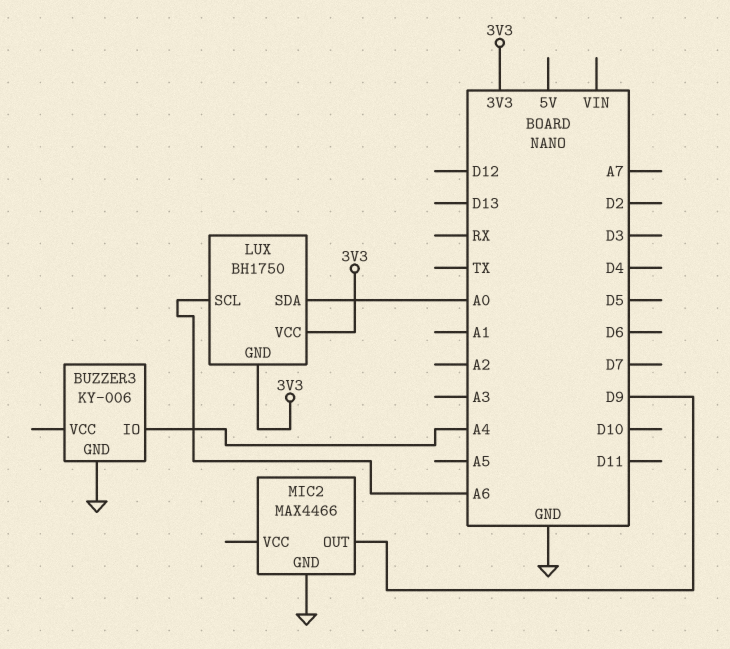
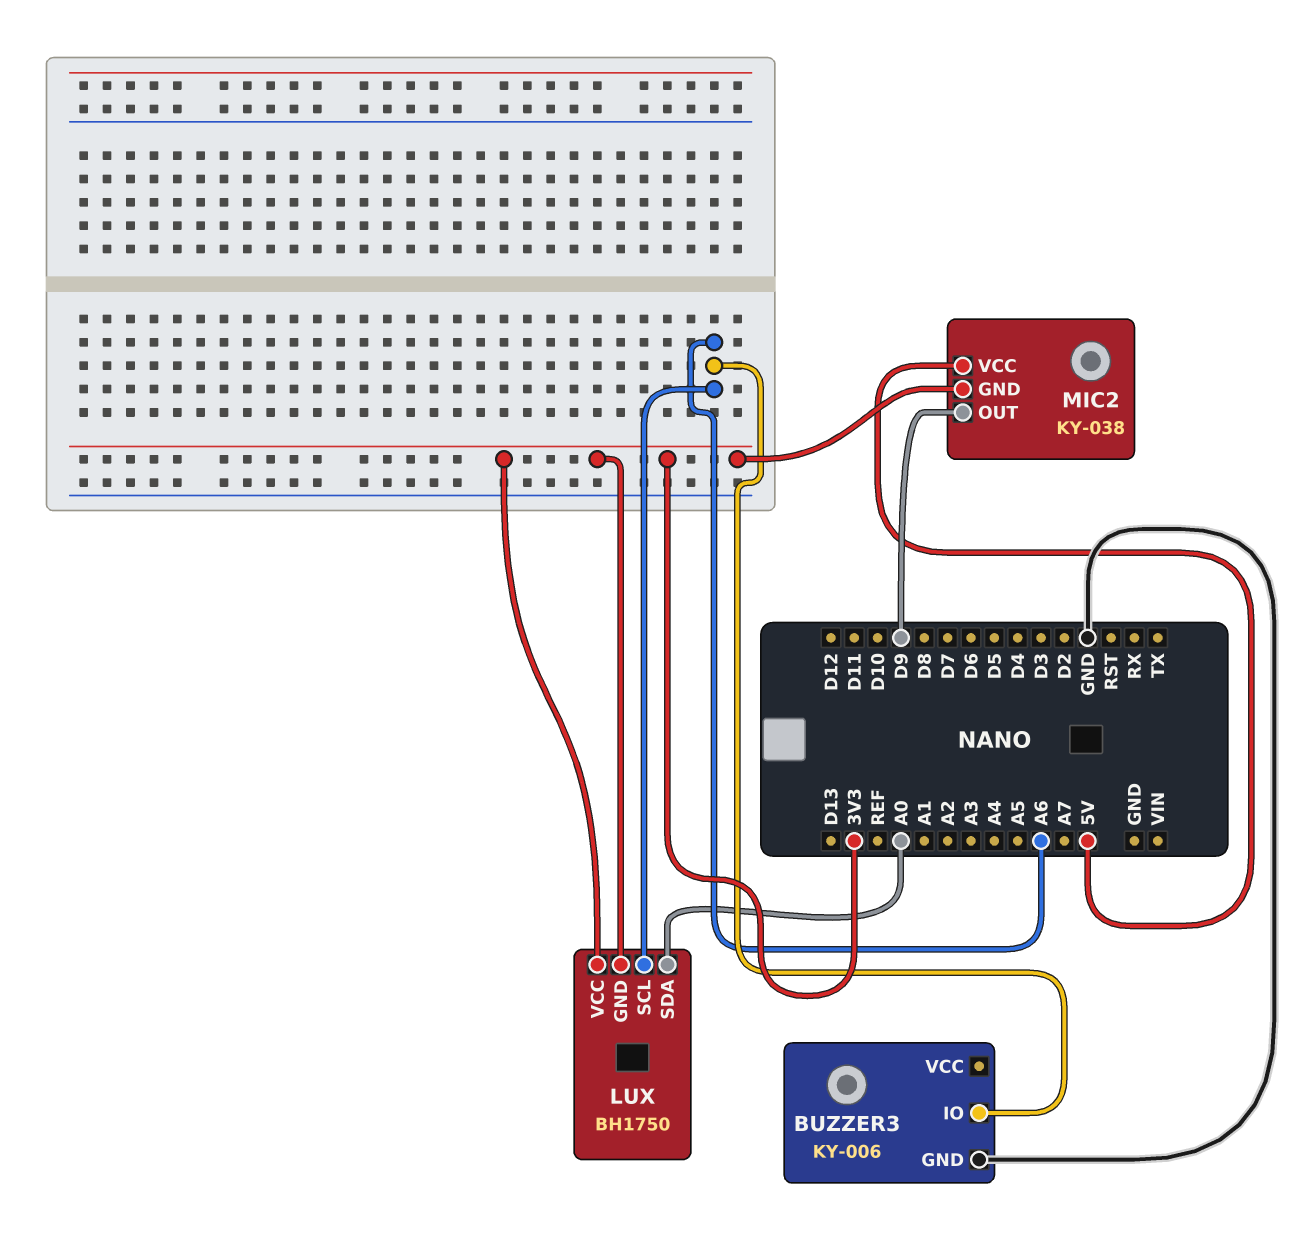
BUZZER3 pin IO: A4 -> A6
MIC2: MAX4466 -> KY-038
MIC2 pin GND: GND -> 3V3
MIC2 pin VCC: none -> 5V

